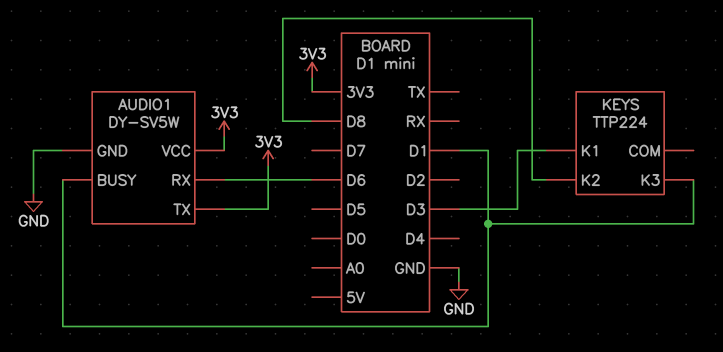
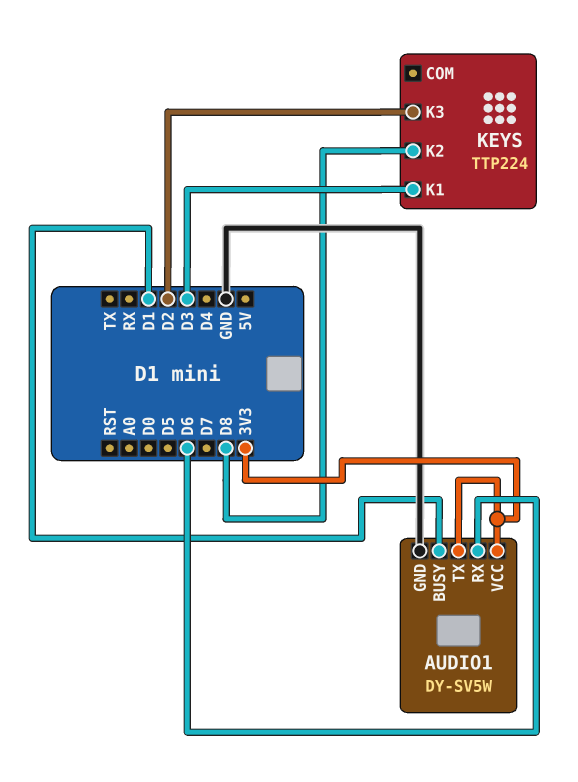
KEYS pin K3: D1 -> D2

